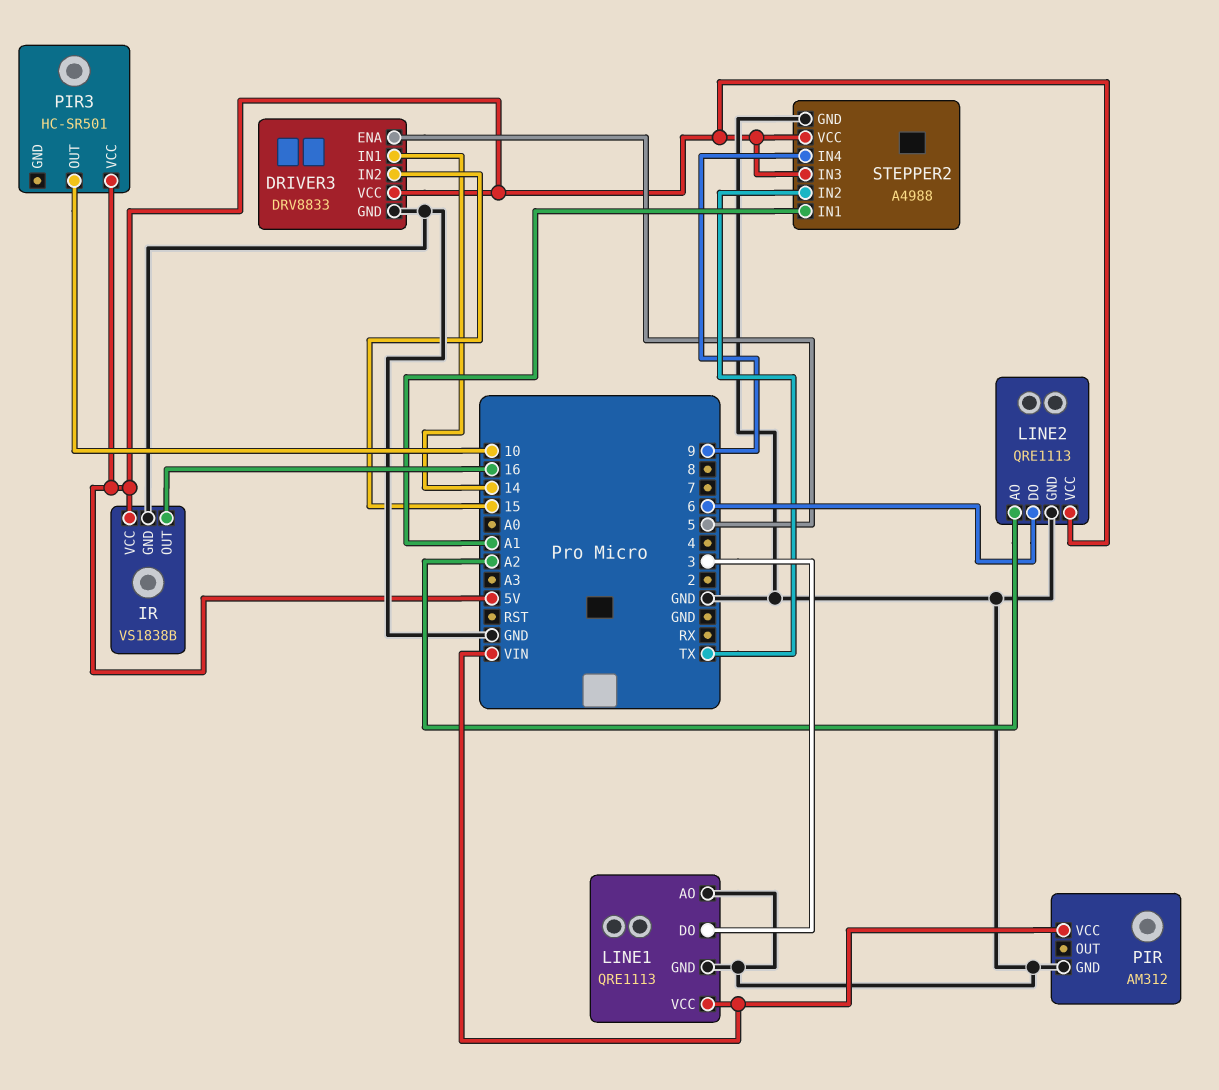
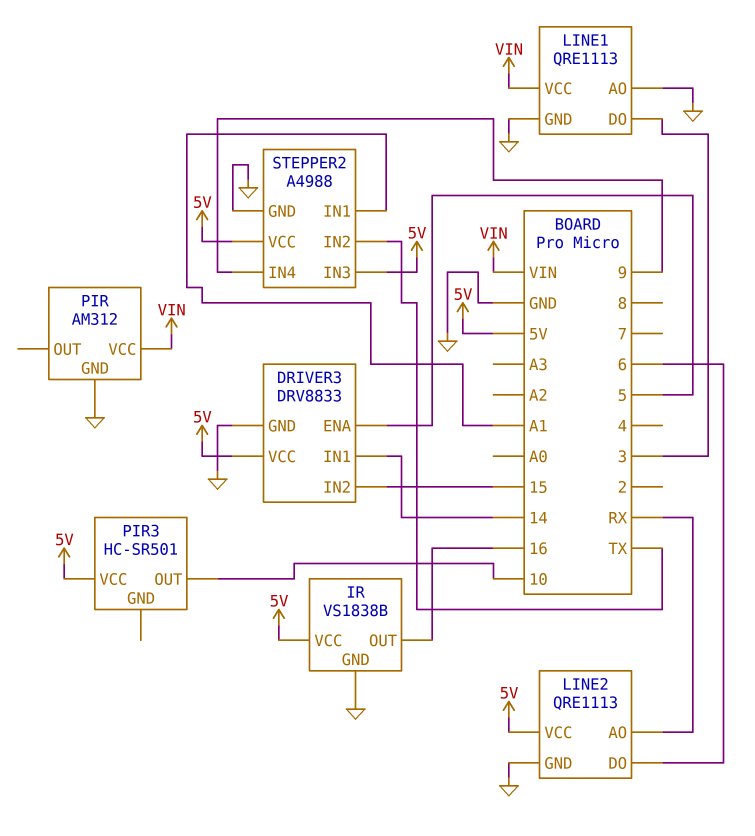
LINE2 pin AO: A2 -> RX

